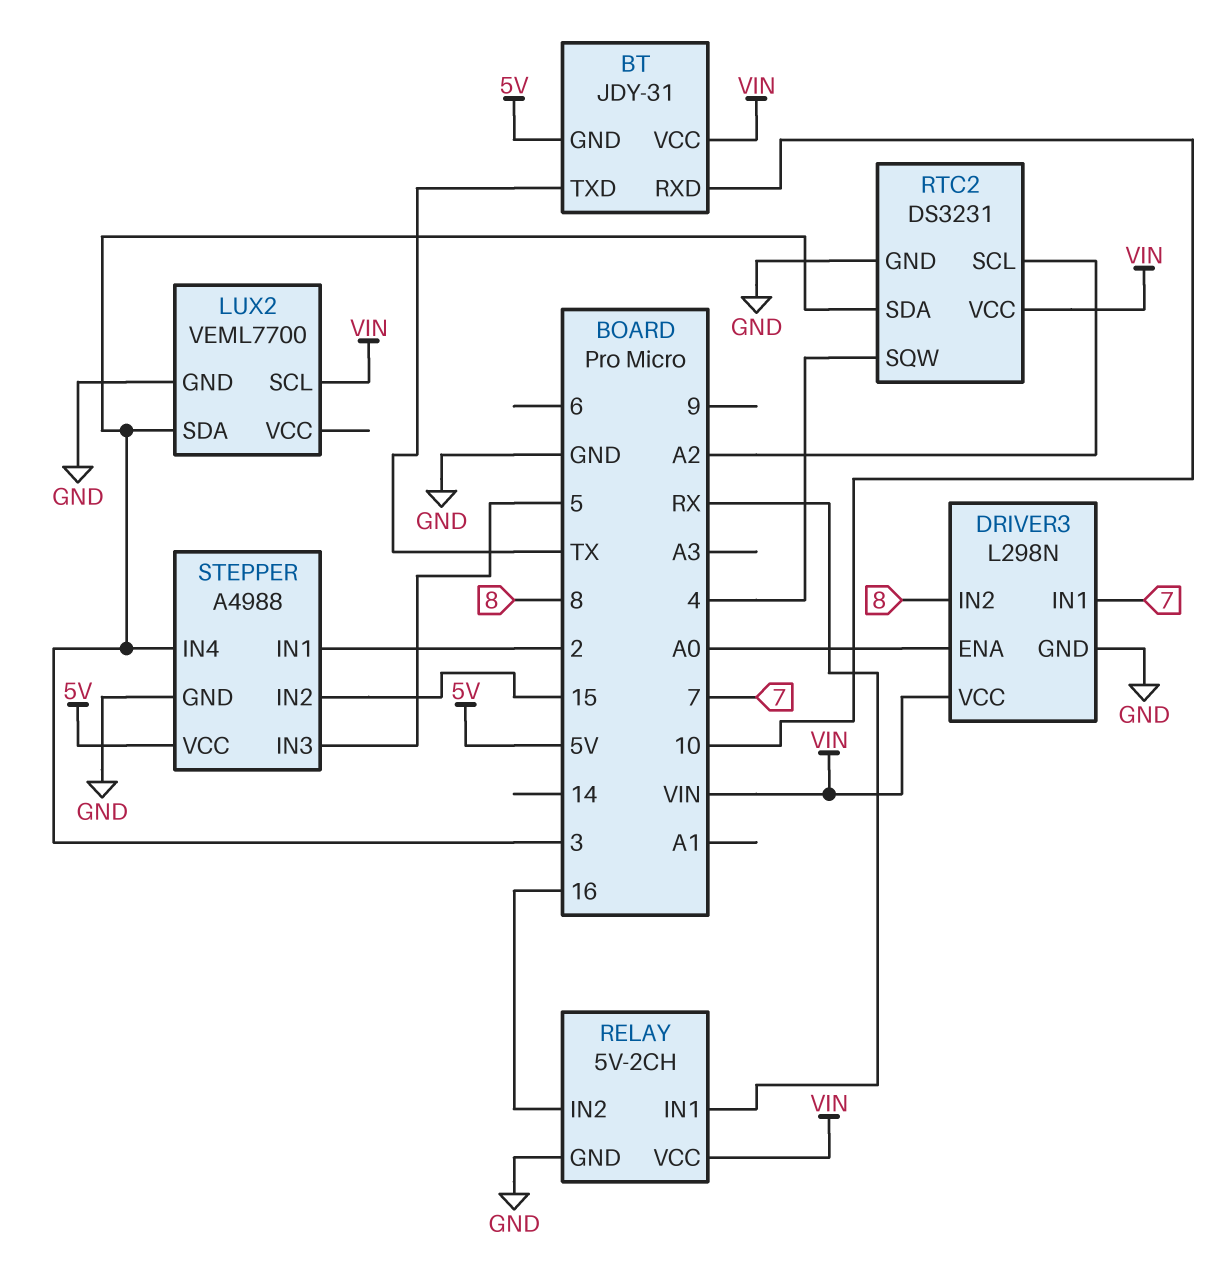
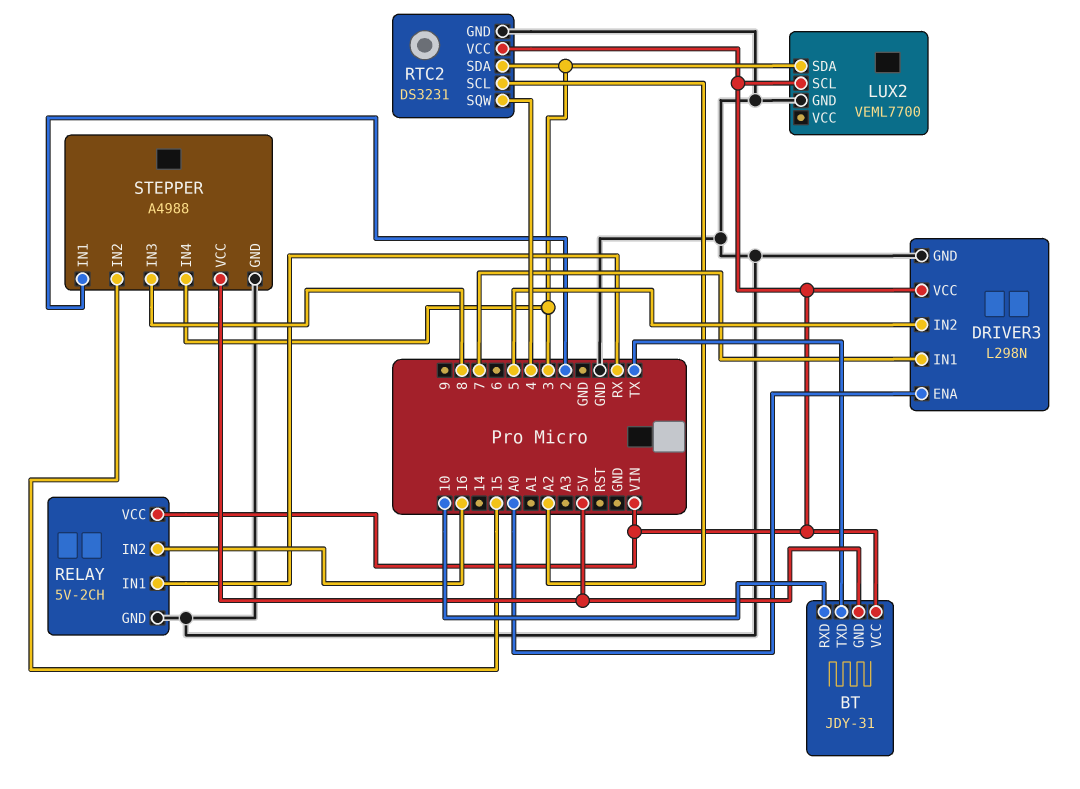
DRIVER3 pin IN2: 8 -> 5
STEPPER pin IN3: 5 -> 8

